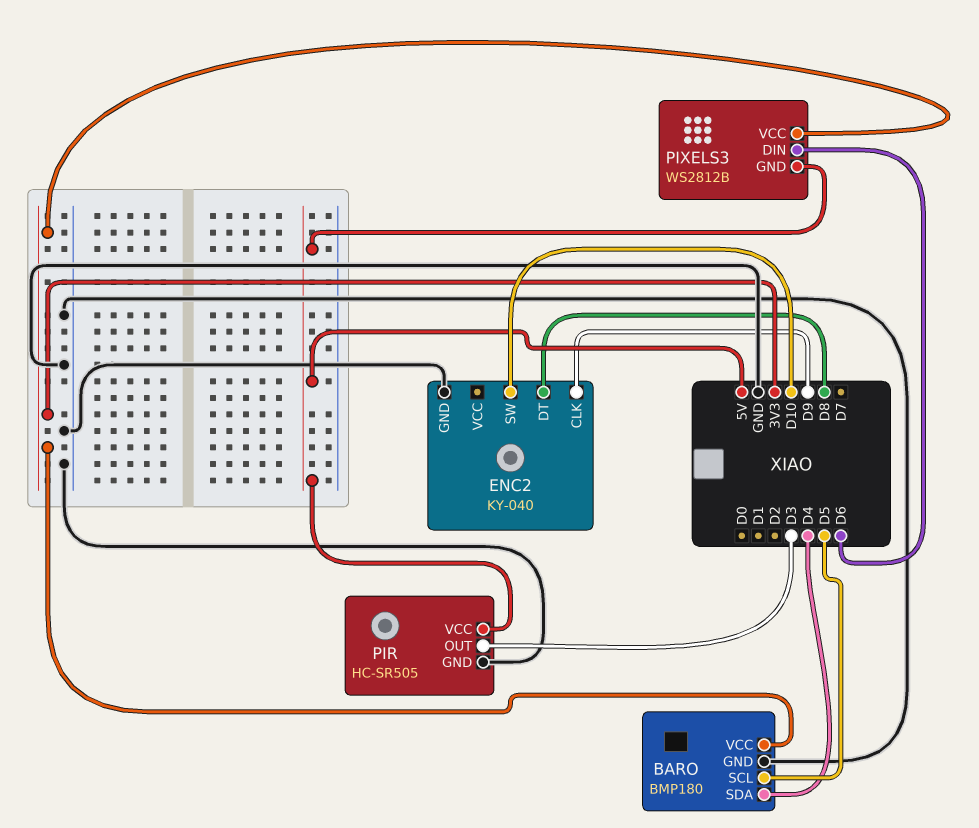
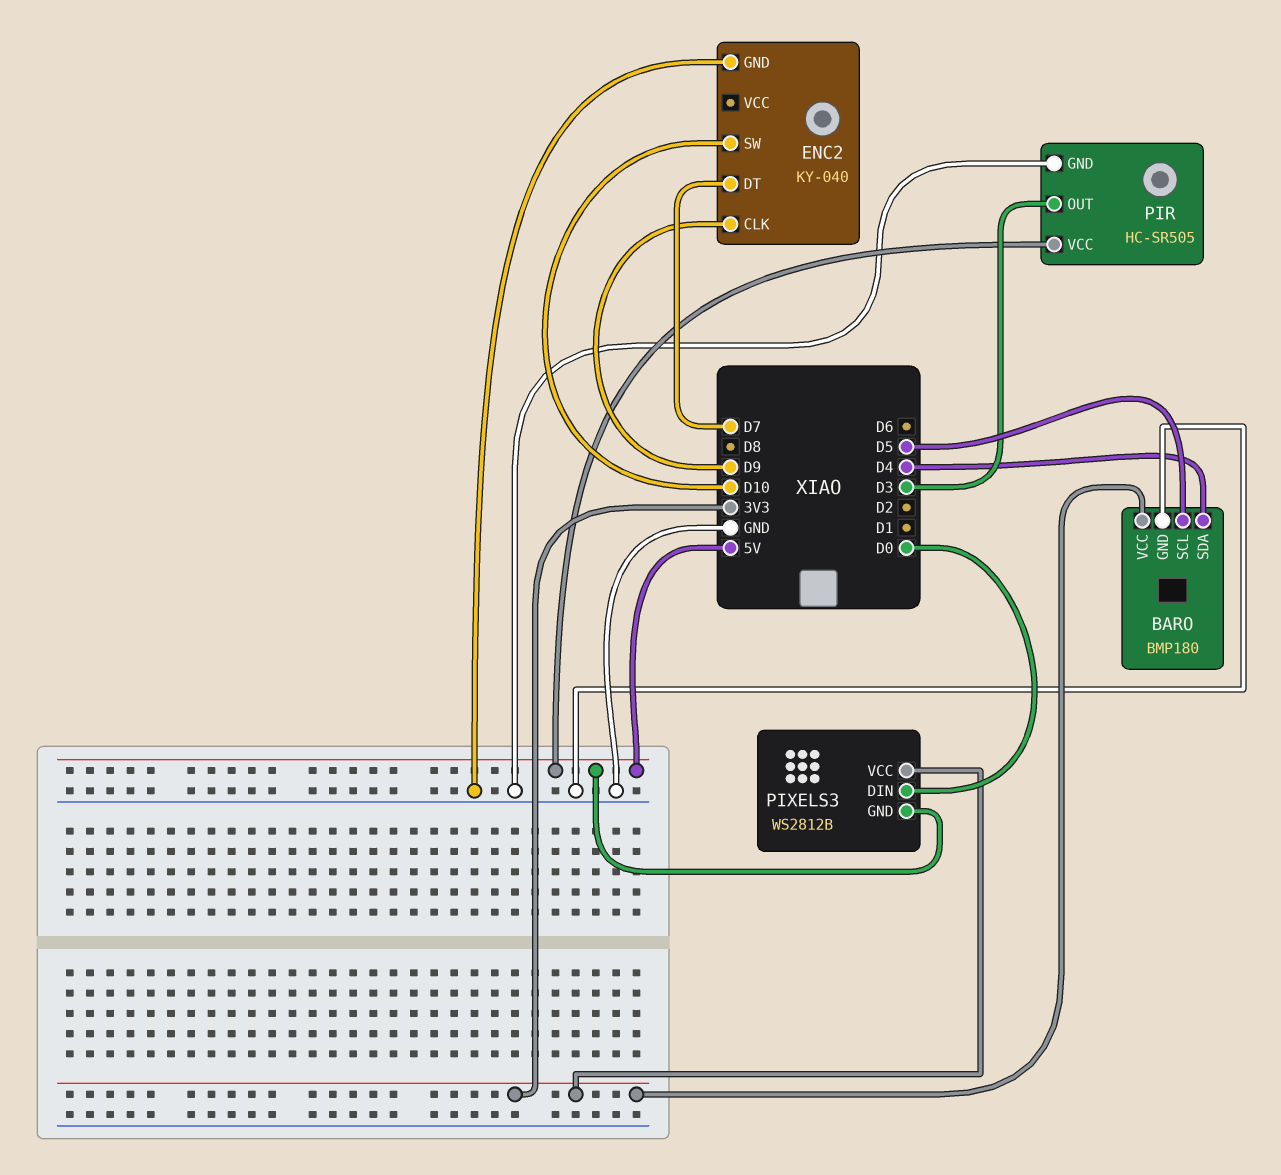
ENC2 pin DT: D8 -> D7
PIXELS3 pin DIN: D6 -> D0

